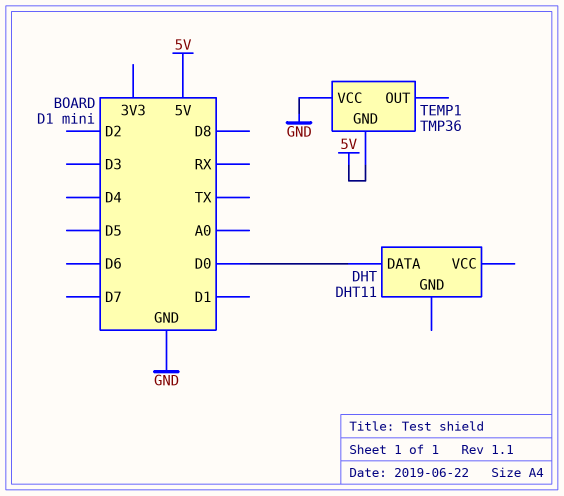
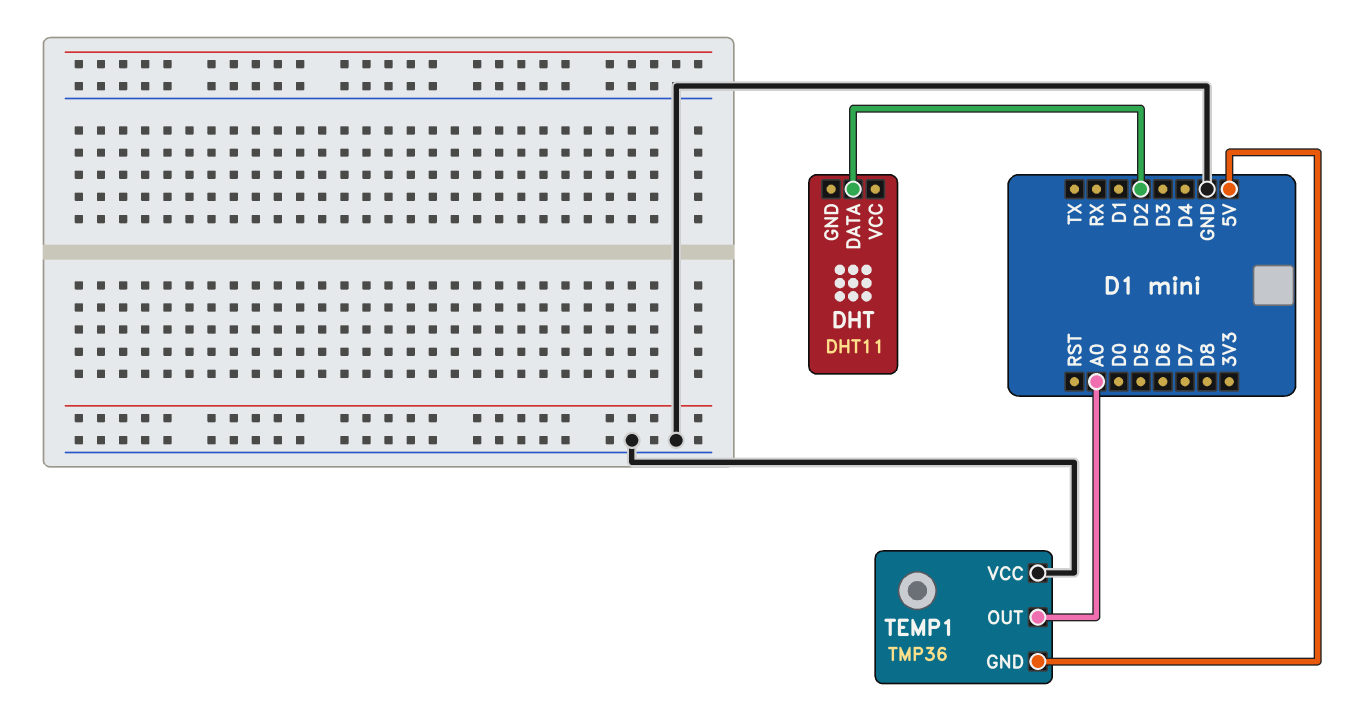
DHT pin DATA: D0 -> D2
TEMP1 pin OUT: none -> A0

